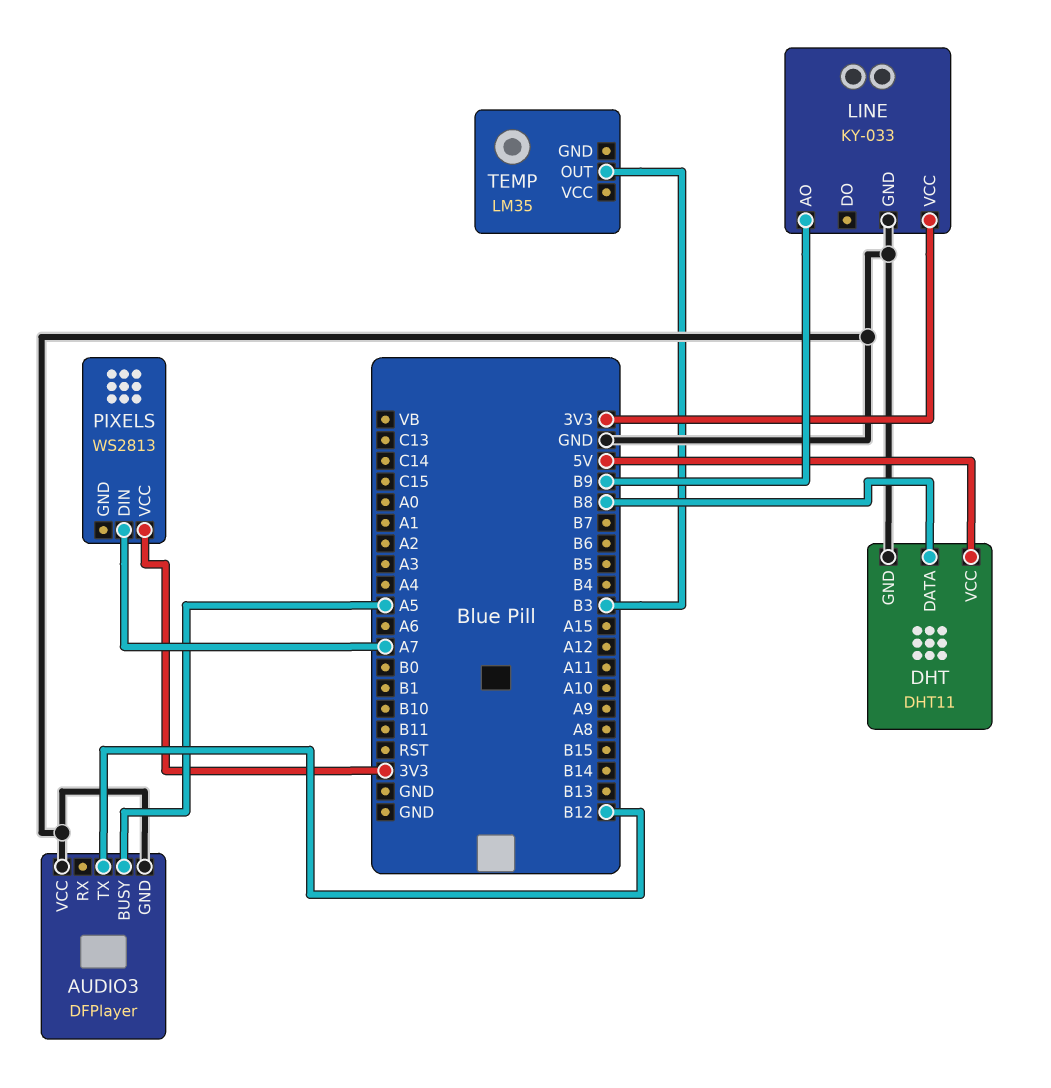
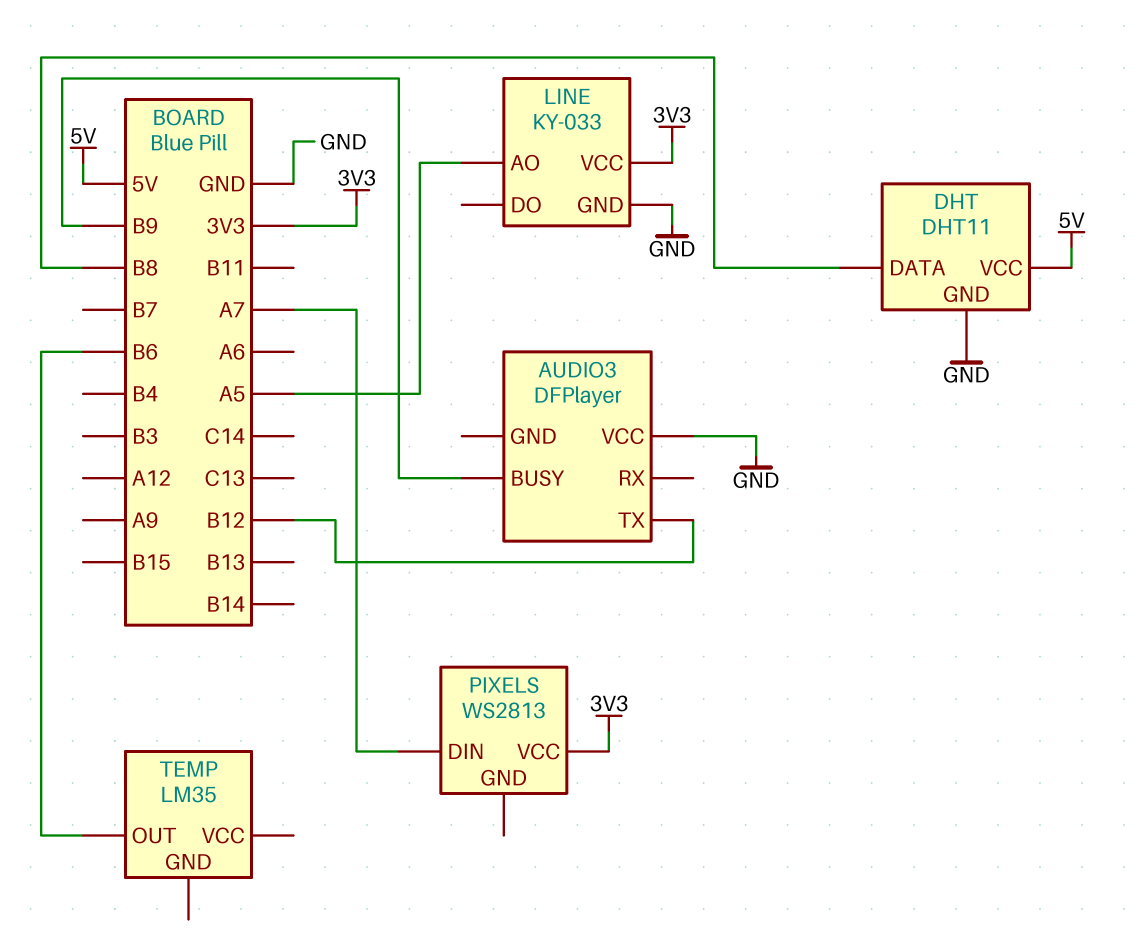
AUDIO3 pin BUSY: A5 -> B9
AUDIO3 pin GND: GND -> none
LINE pin AO: B9 -> A5
TEMP pin OUT: B3 -> B6

